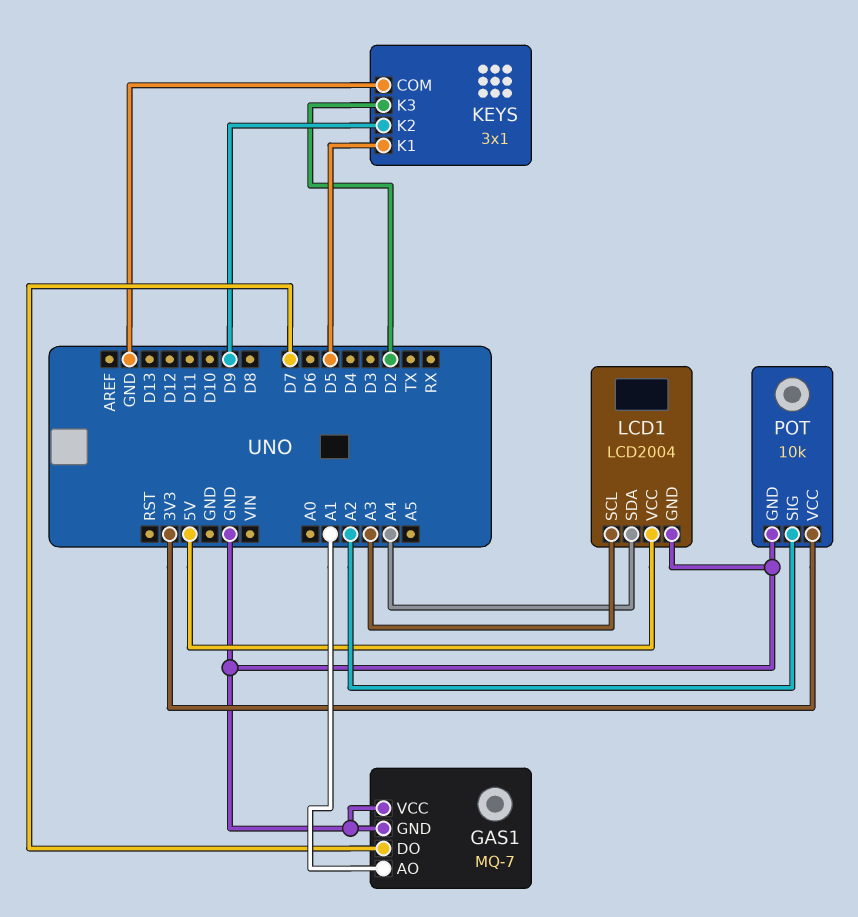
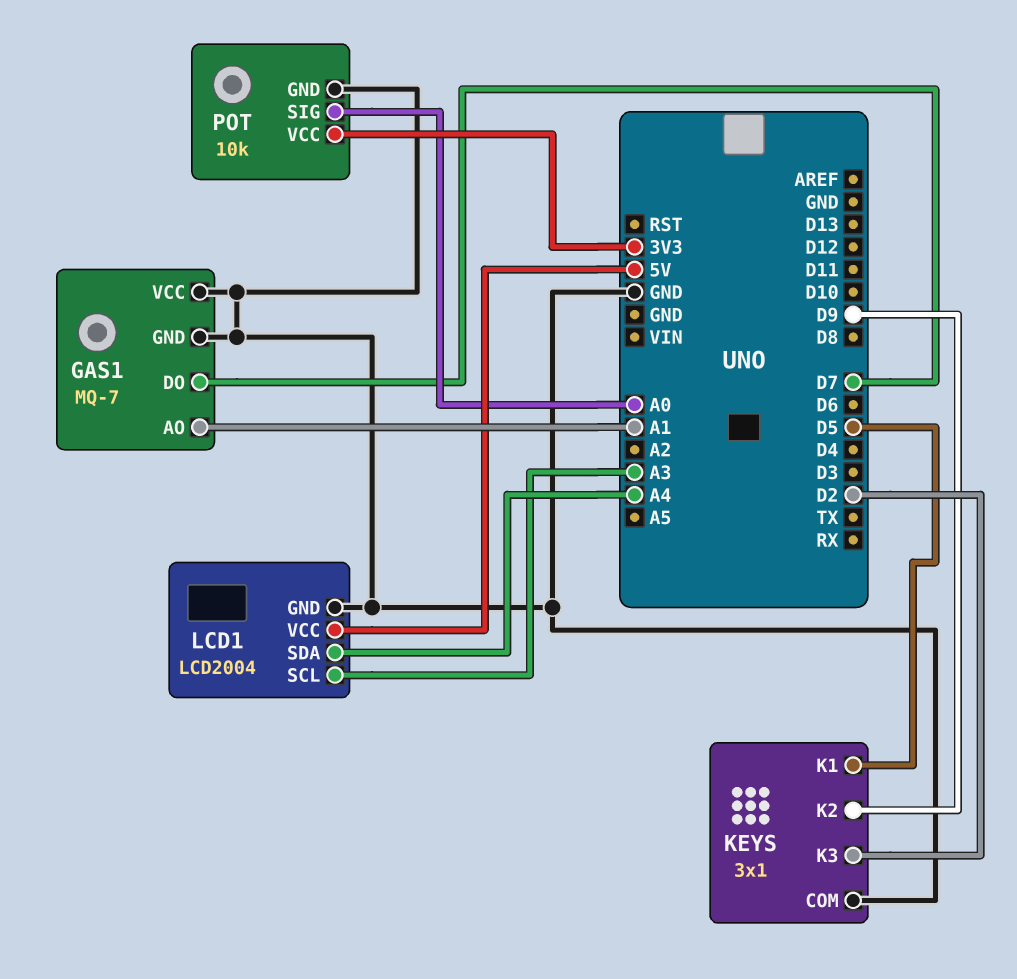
POT pin SIG: A2 -> A0

